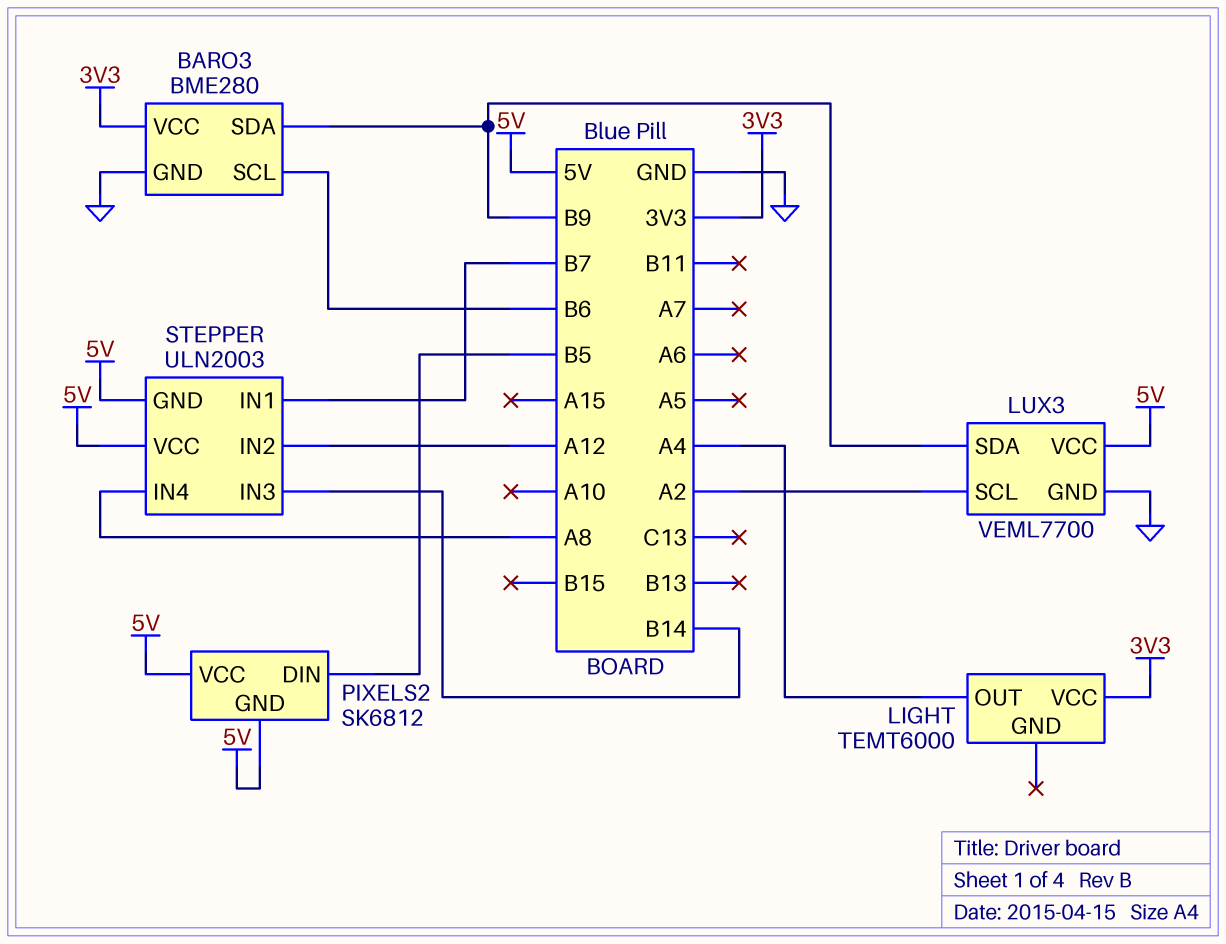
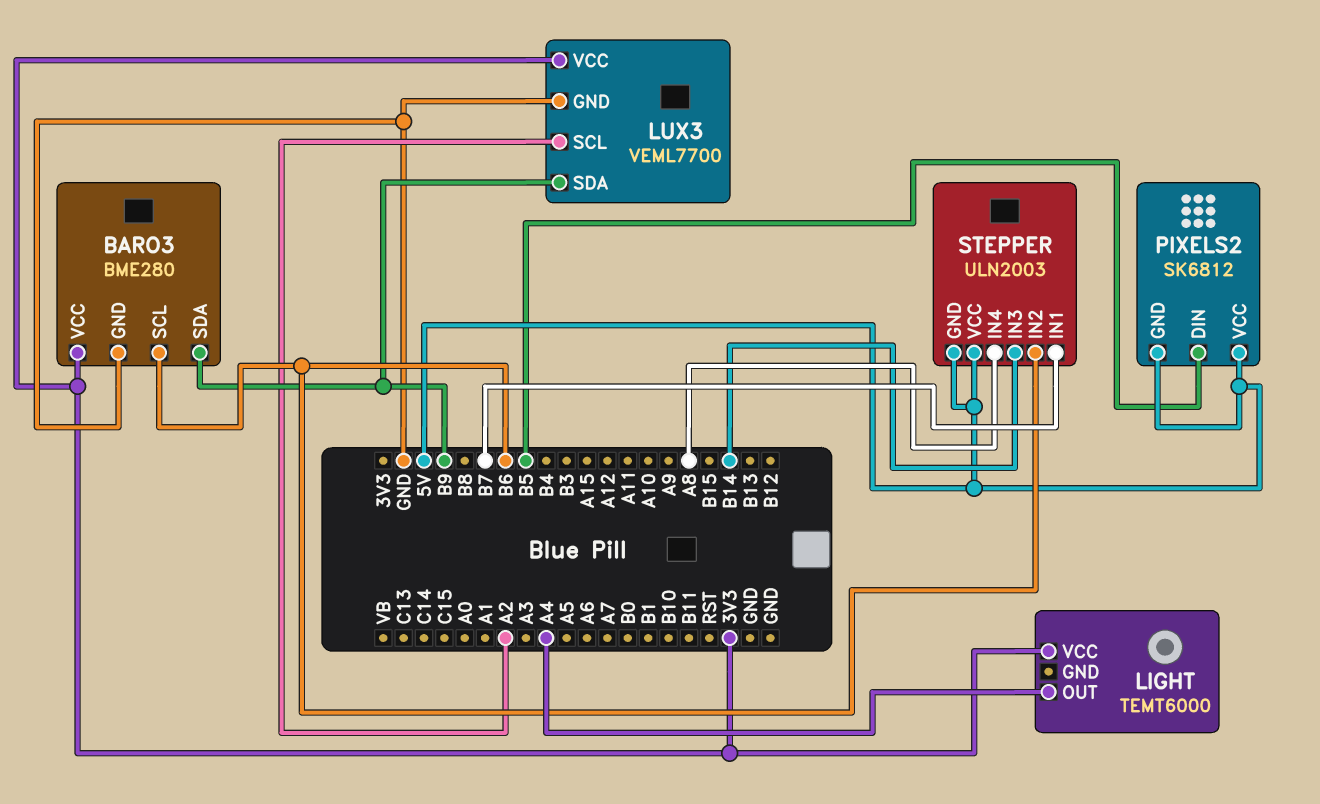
LUX3 pin VCC: 5V -> 3V3
STEPPER pin IN2: A12 -> B6

